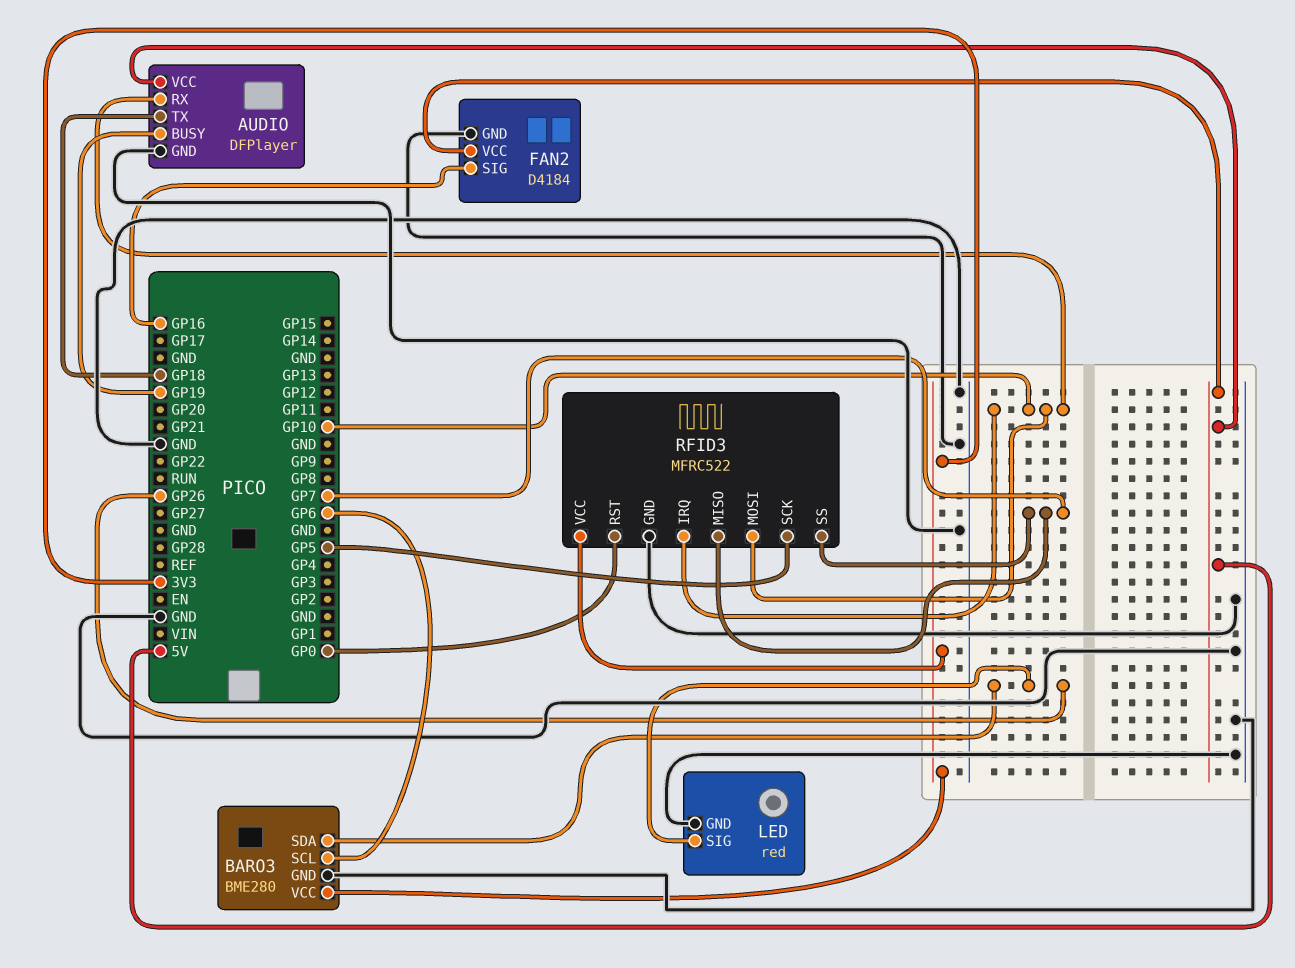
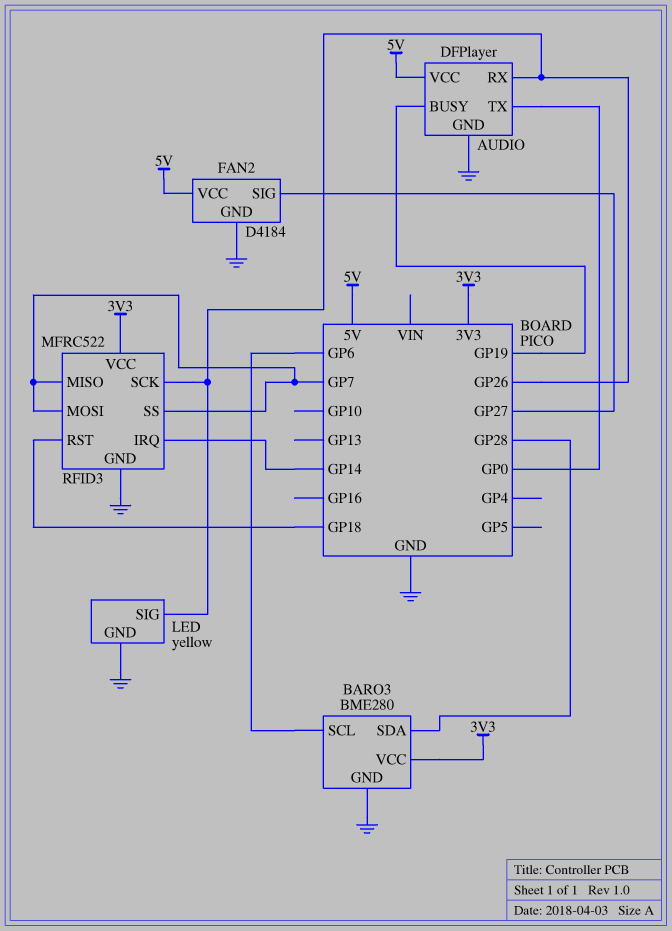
AUDIO pin RX: GP10 -> GP26
AUDIO pin TX: GP18 -> GP0
BARO3 pin SDA: GP26 -> GP28
FAN2 pin SIG: GP16 -> GP27
LED: red -> yellow
RFID3 pin IRQ: GP10 -> GP14
RFID3 pin MOSI: GP10 -> GP7
RFID3 pin RST: GP0 -> GP18
RFID3 pin SCK: GP5 -> GP26

